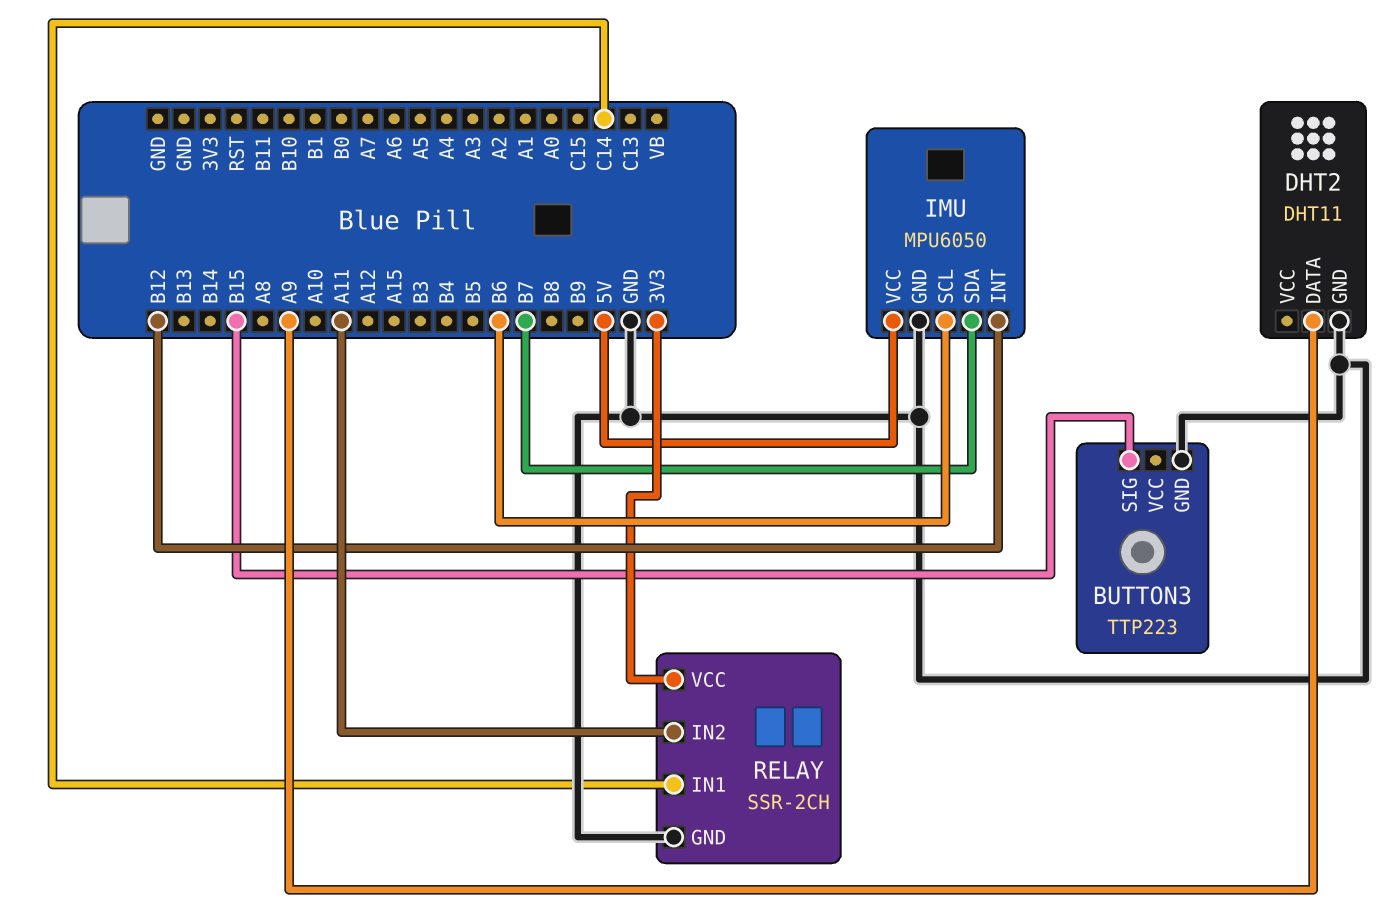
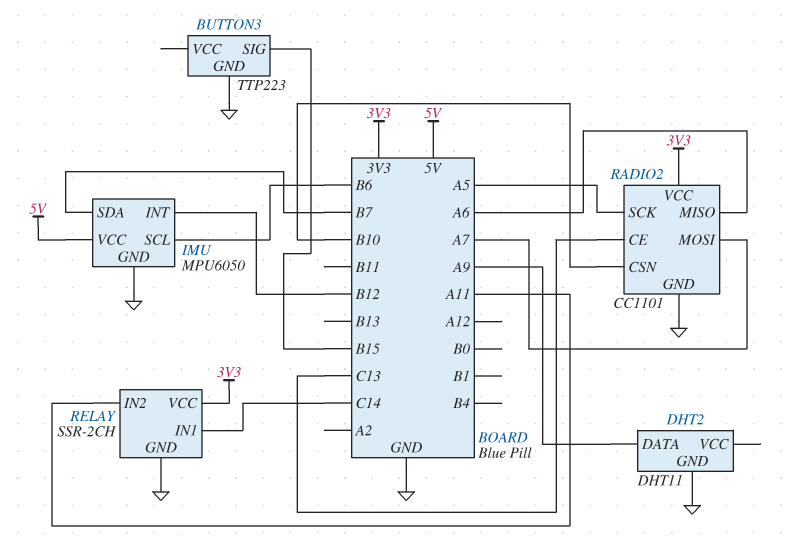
RADIO2: none -> CC1101
RADIO2 pin CE: none -> C13
RADIO2 pin CSN: none -> B10
RADIO2 pin GND: none -> GND
RADIO2 pin MISO: none -> A6
RADIO2 pin MOSI: none -> A7
RADIO2 pin SCK: none -> A5
RADIO2 pin VCC: none -> 3V3

